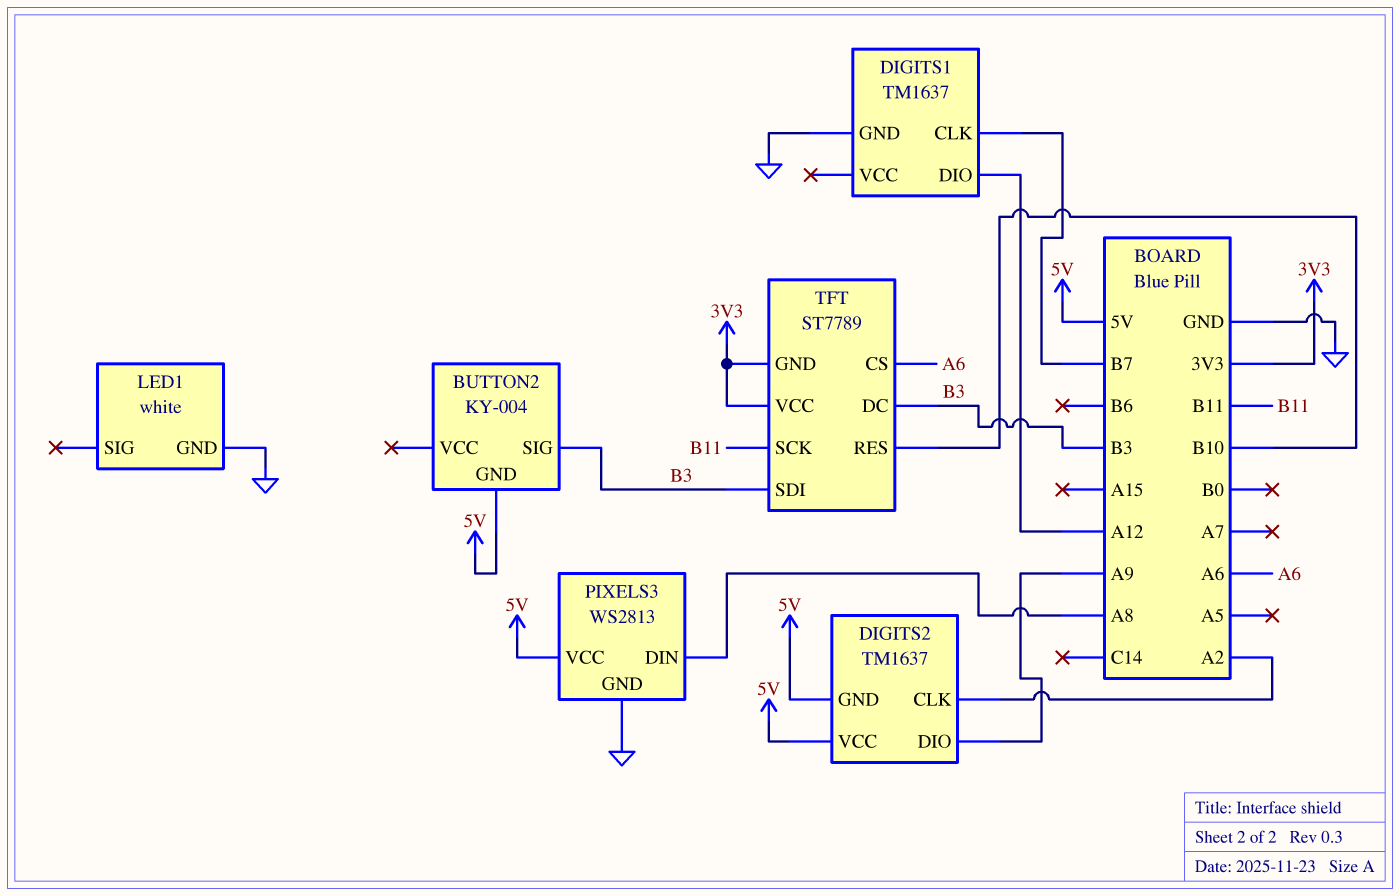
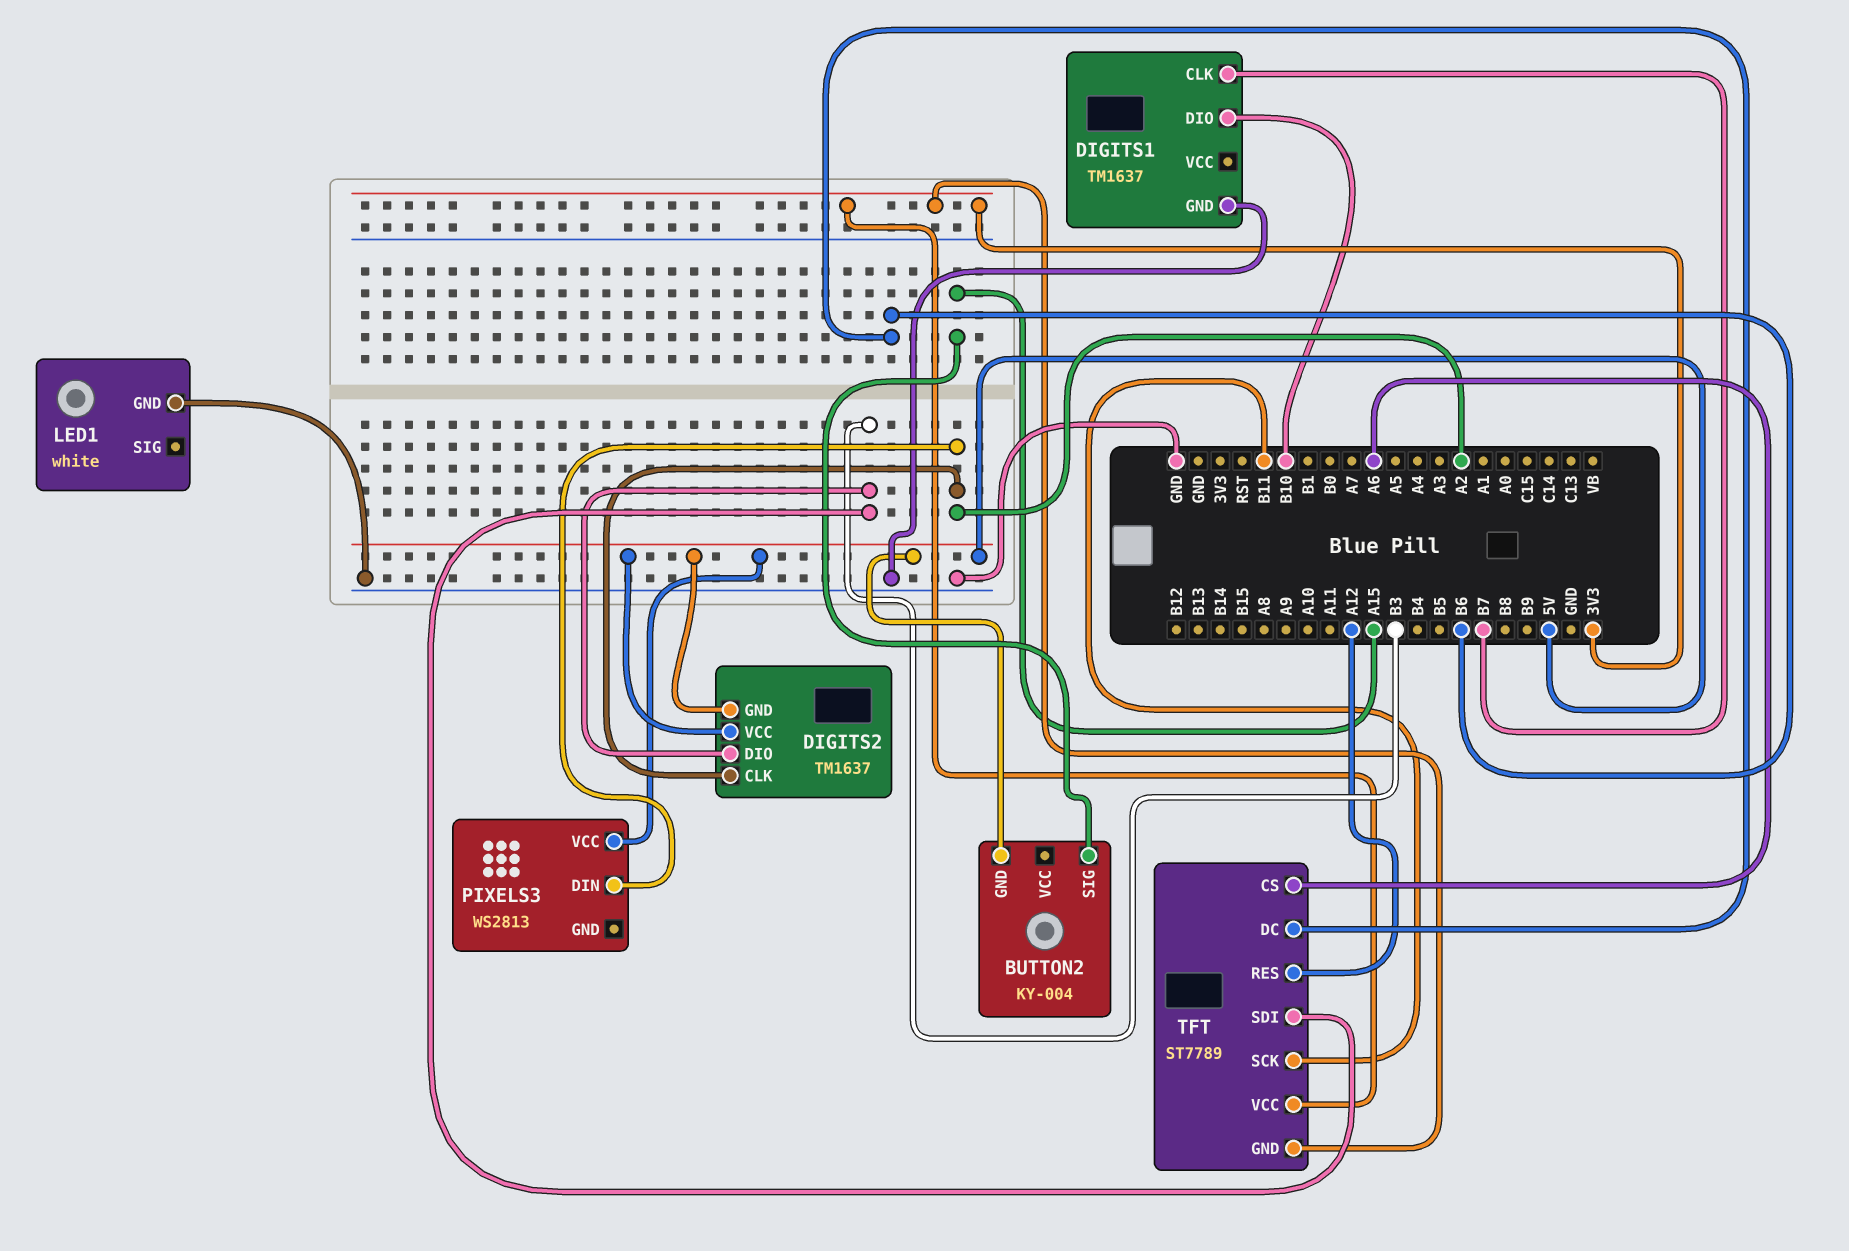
BUTTON2 pin SIG: B3 -> A15
DIGITS1 pin DIO: A12 -> B10
DIGITS2 pin DIO: A9 -> B3
PIXELS3 pin DIN: A8 -> A2
PIXELS3 pin GND: GND -> none
TFT pin DC: B3 -> B6
TFT pin RES: B10 -> A12

